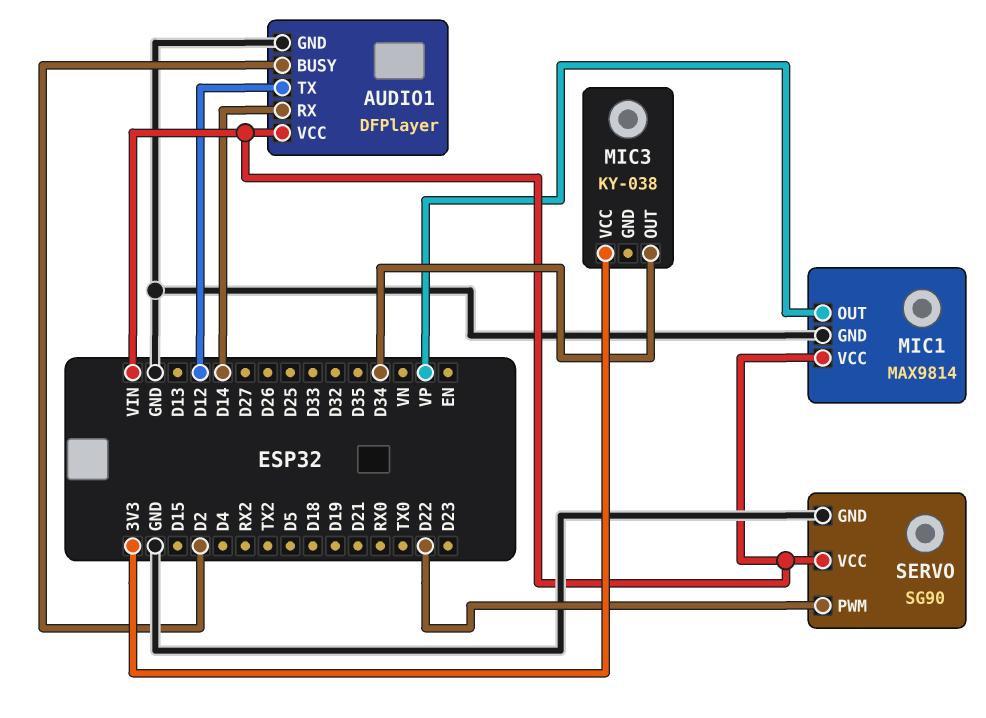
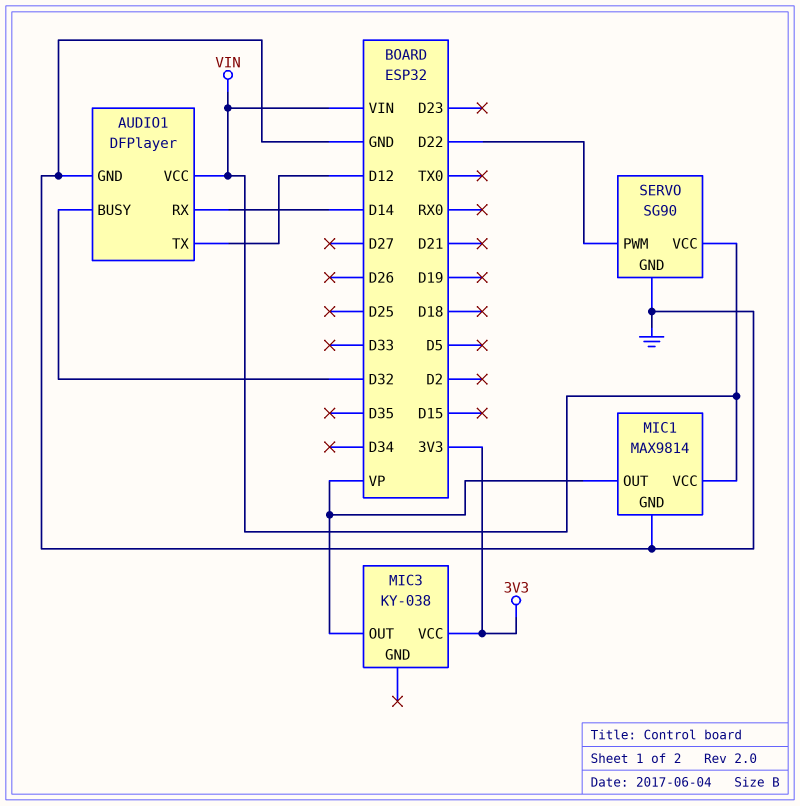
AUDIO1 pin BUSY: D2 -> D32
MIC3 pin OUT: D34 -> VP

